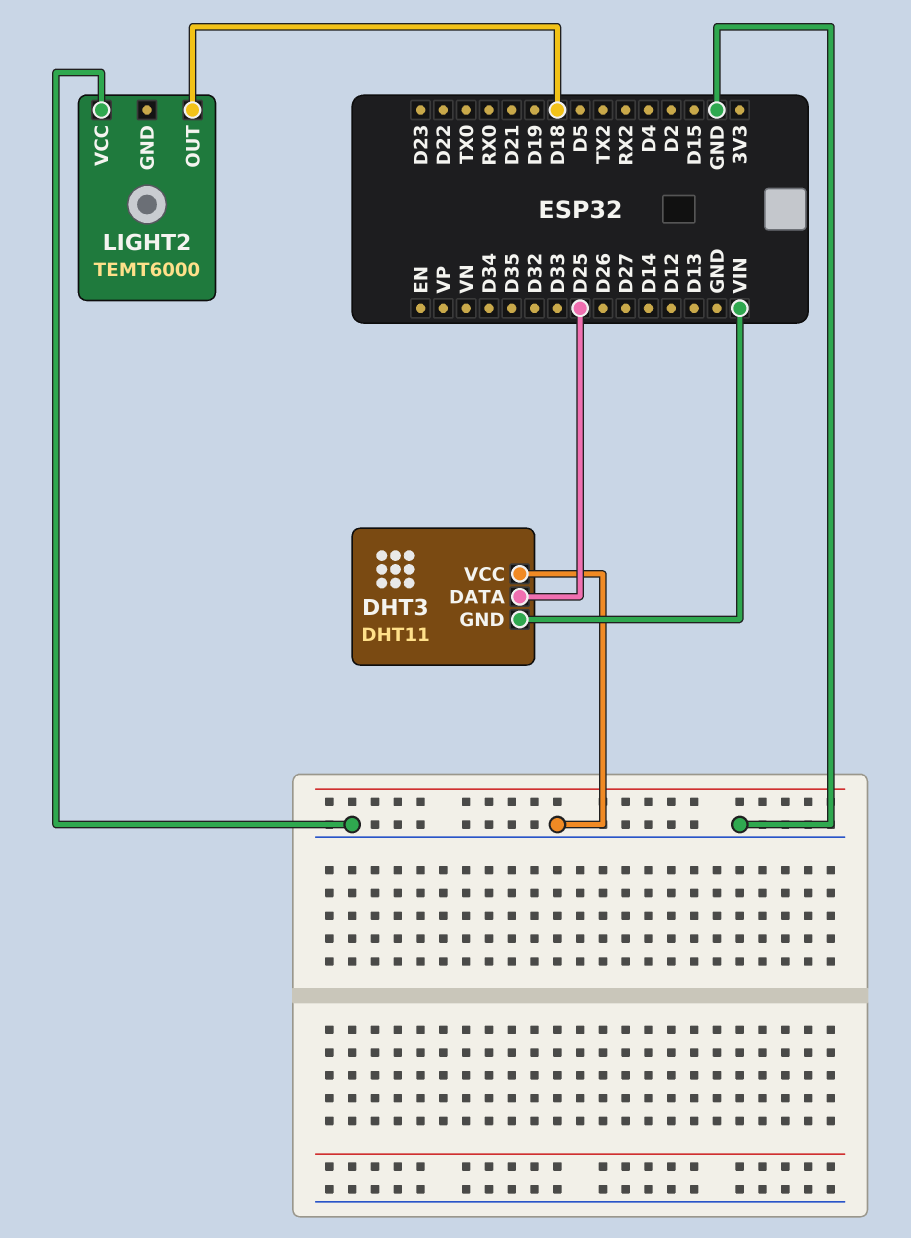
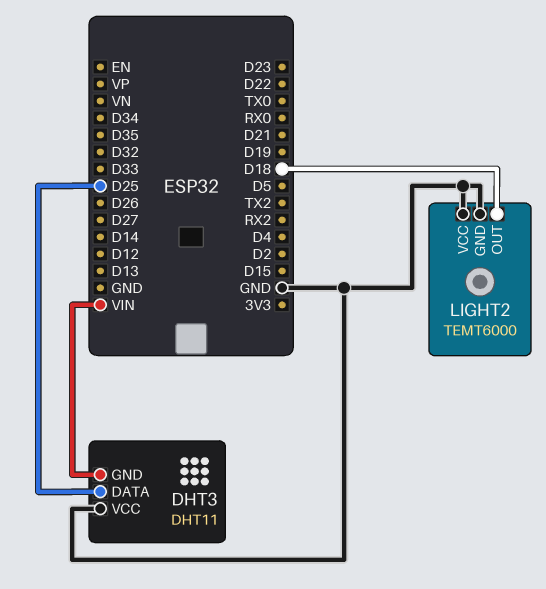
LIGHT2 pin GND: none -> GND

